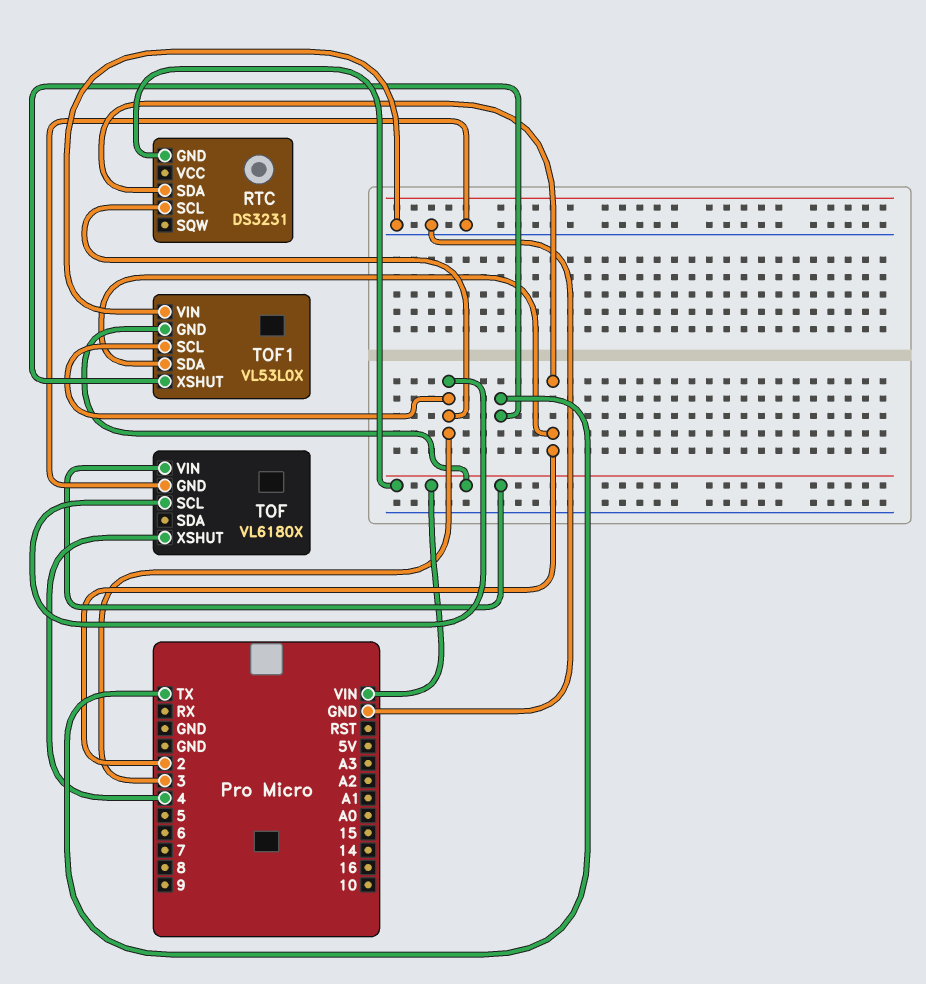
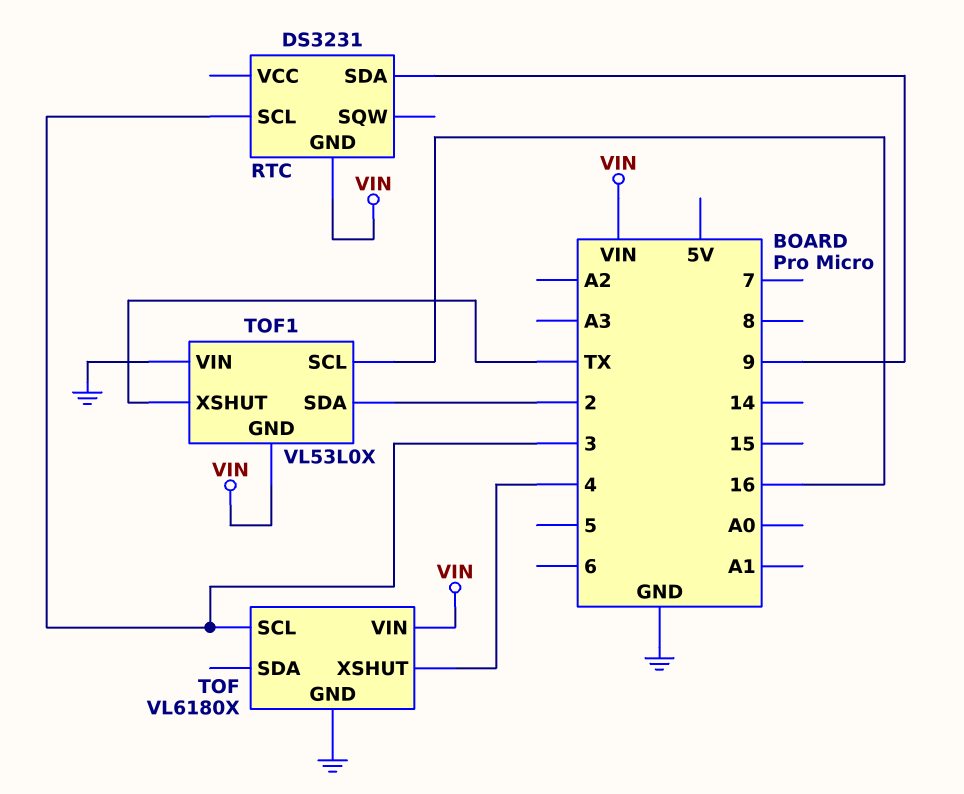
RTC pin SDA: 2 -> 9
TOF1 pin SCL: 3 -> 16

